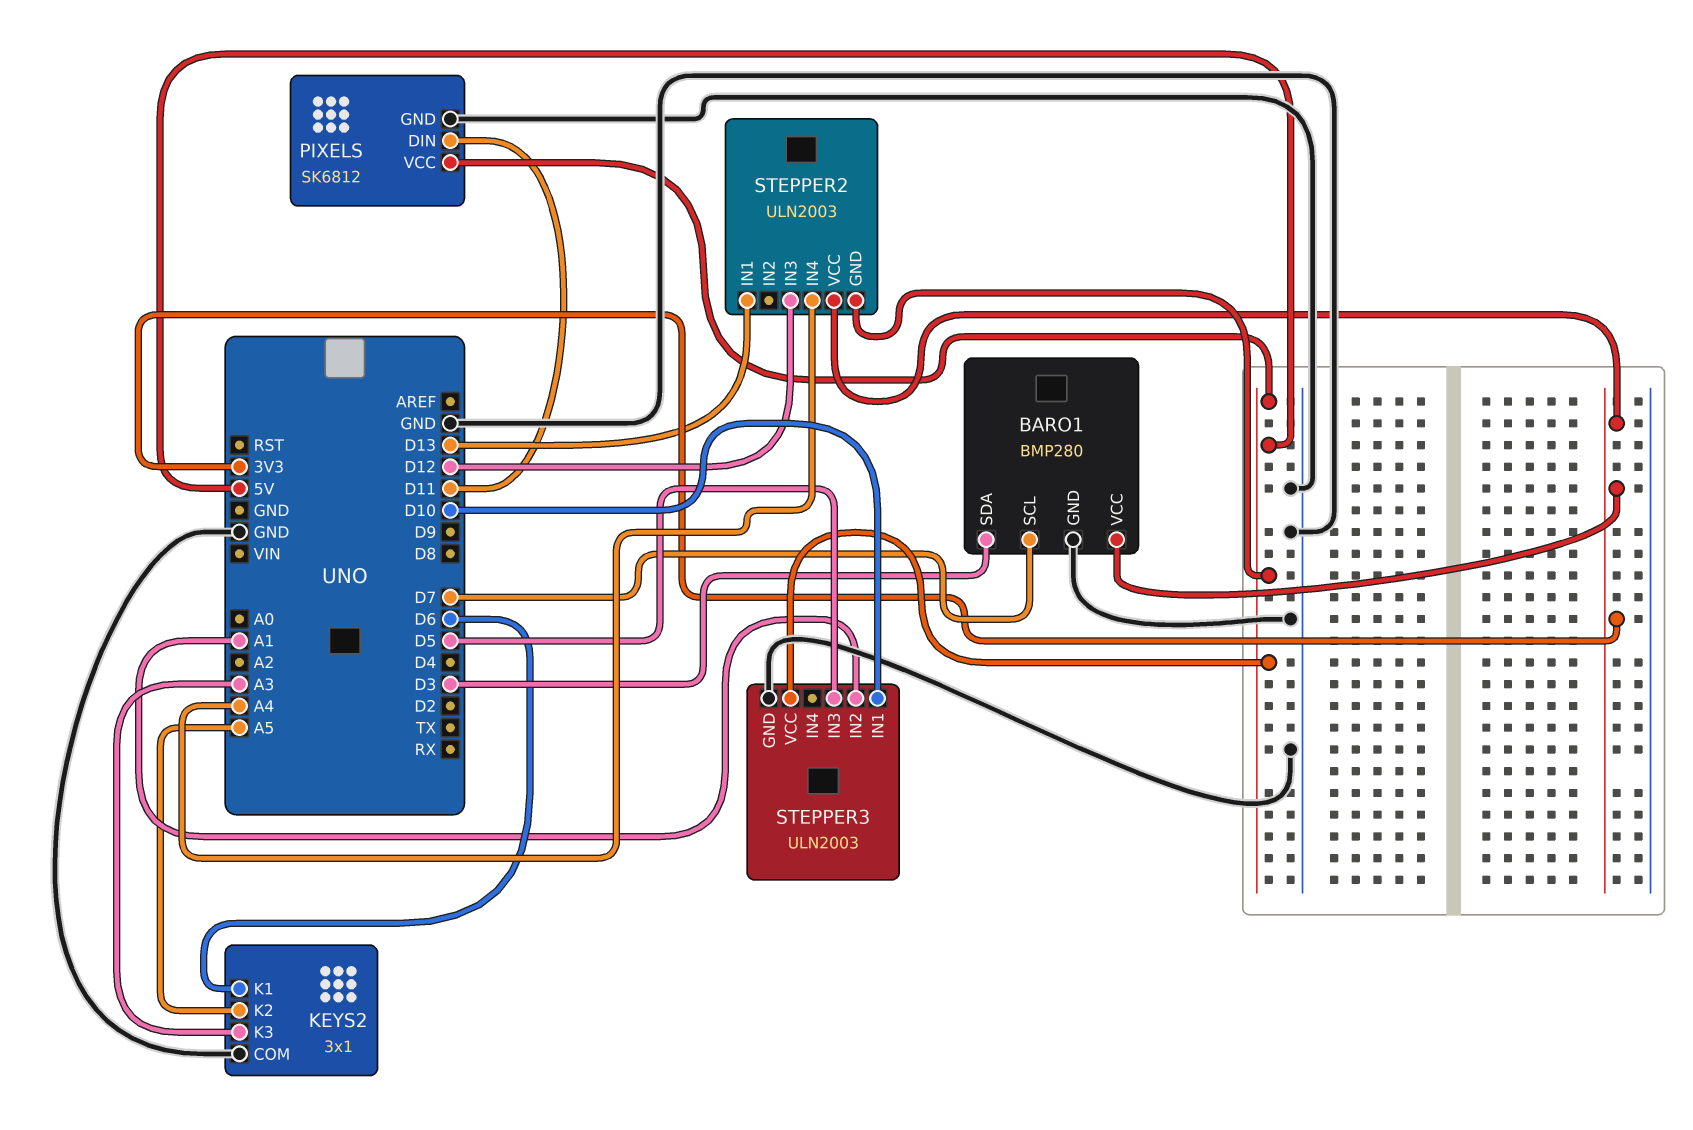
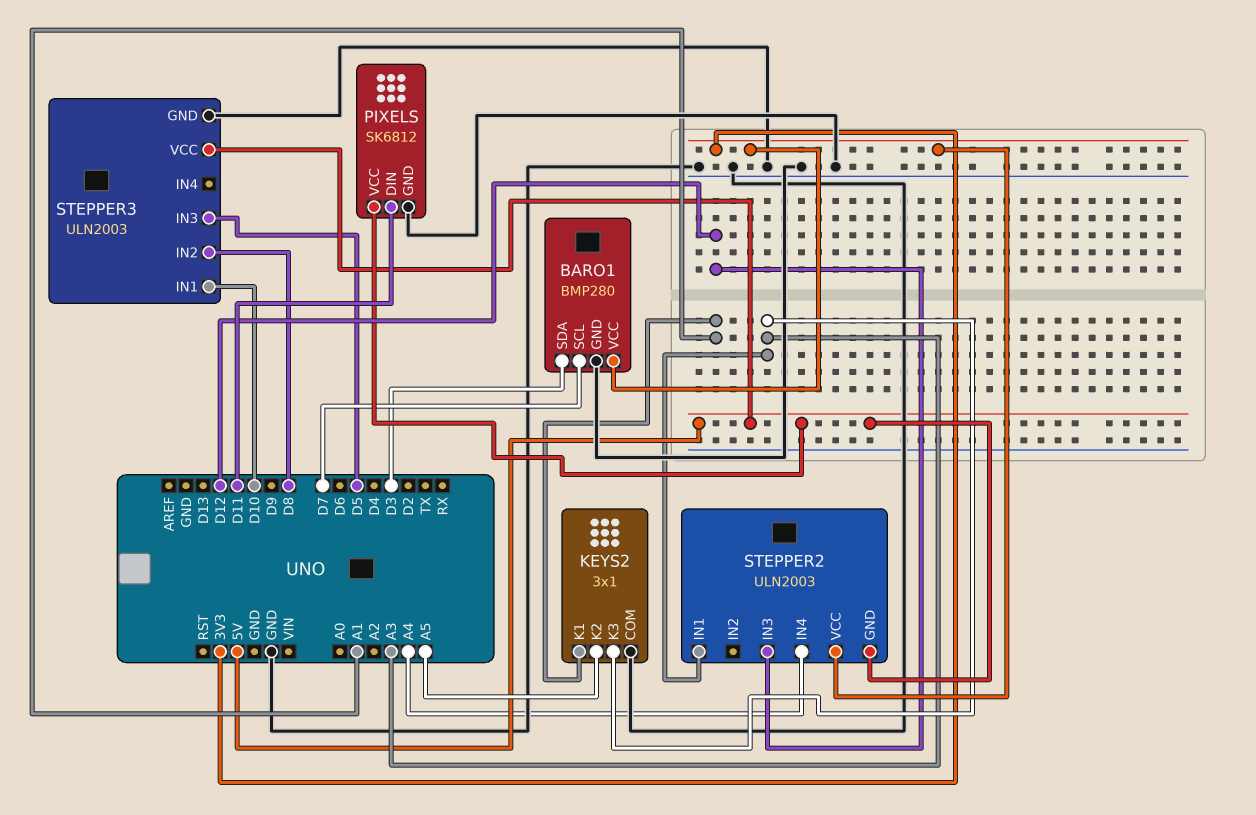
KEYS2 pin K1: D6 -> A1
STEPPER2 pin IN1: D13 -> A3
STEPPER3 pin IN2: A1 -> D8

